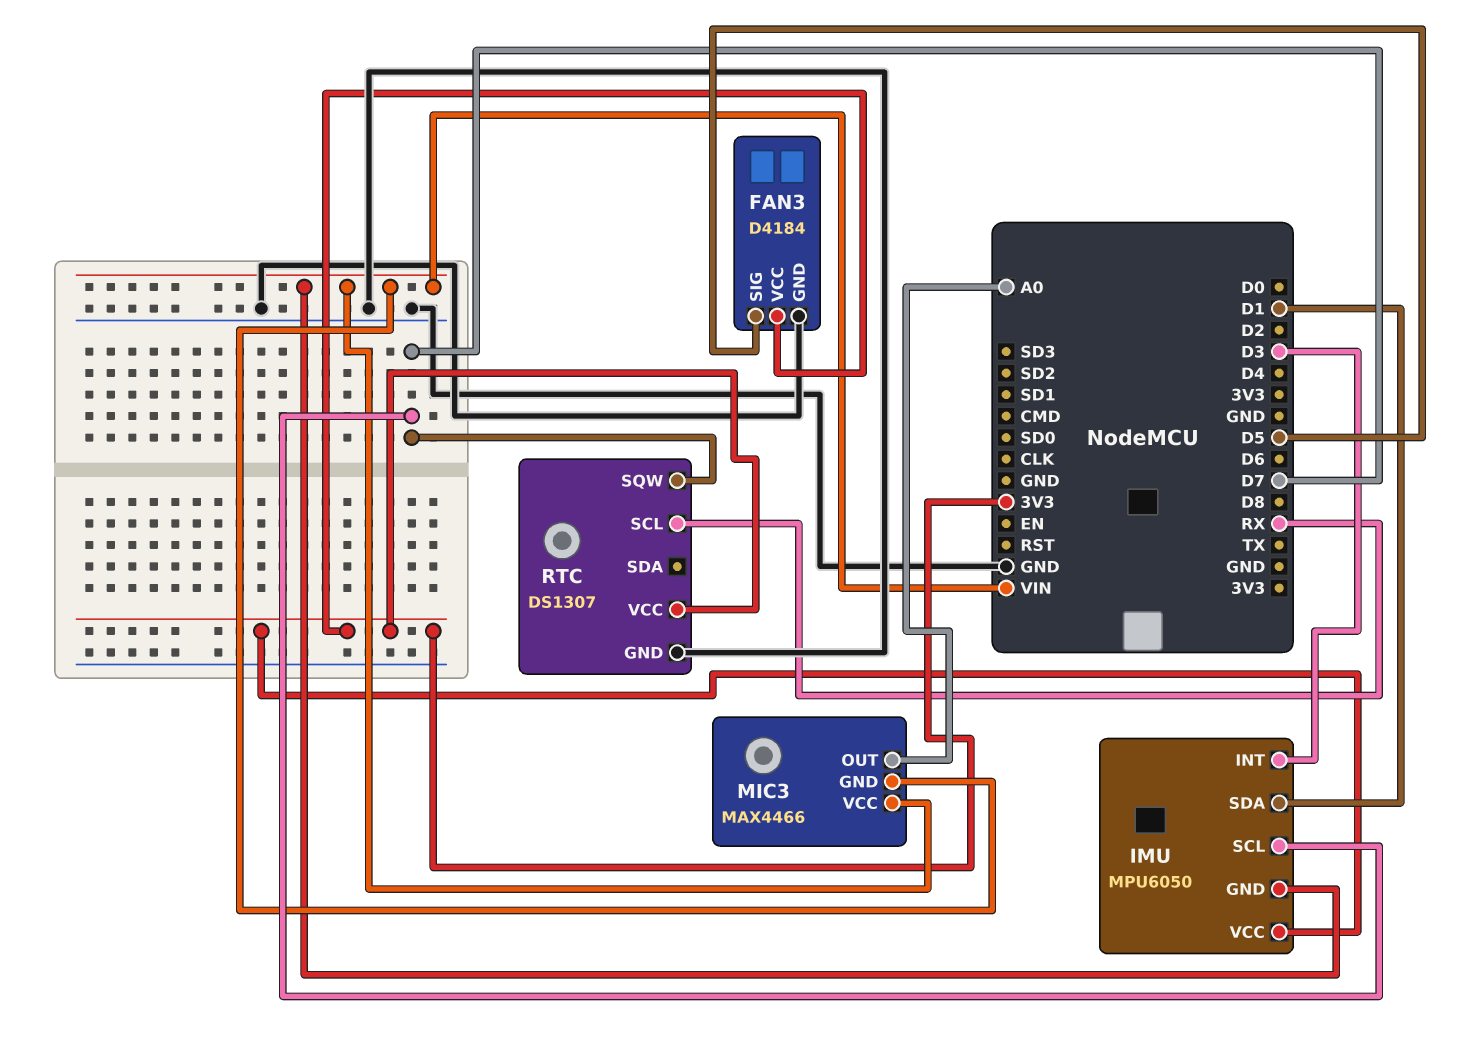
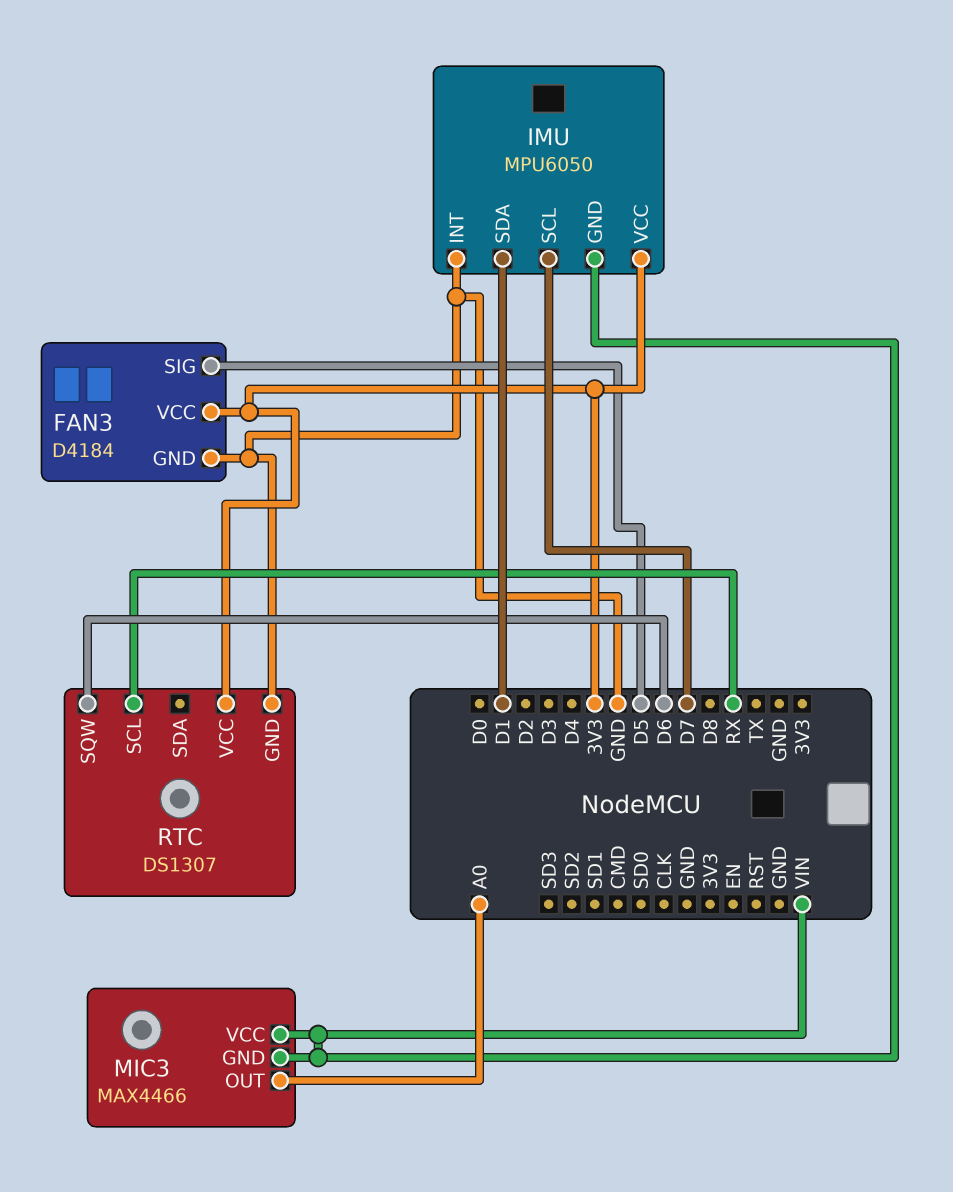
IMU pin INT: D3 -> GND
RTC pin SQW: D7 -> D6

